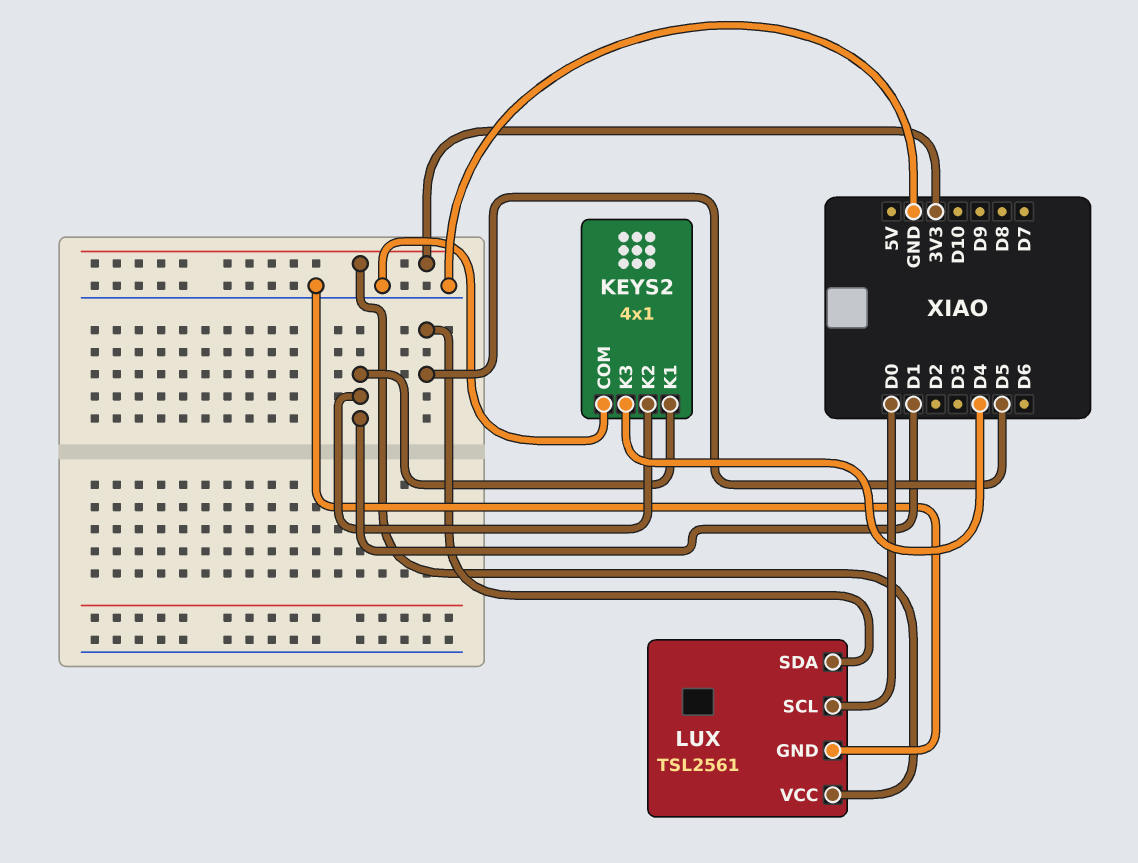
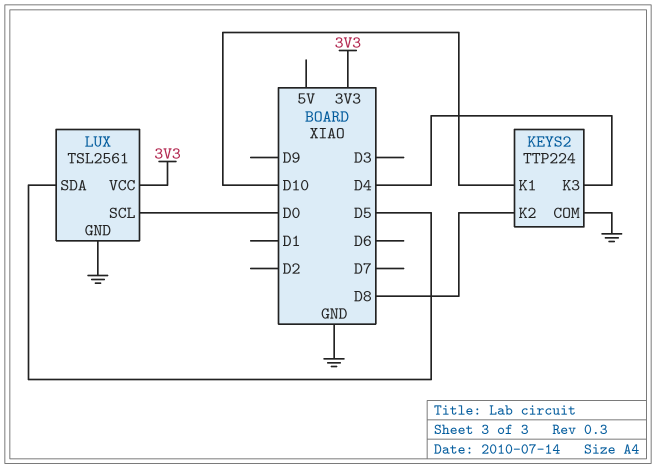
KEYS2: 4x1 -> TTP224
KEYS2 pin K1: D1 -> D10
KEYS2 pin K2: D1 -> D8

